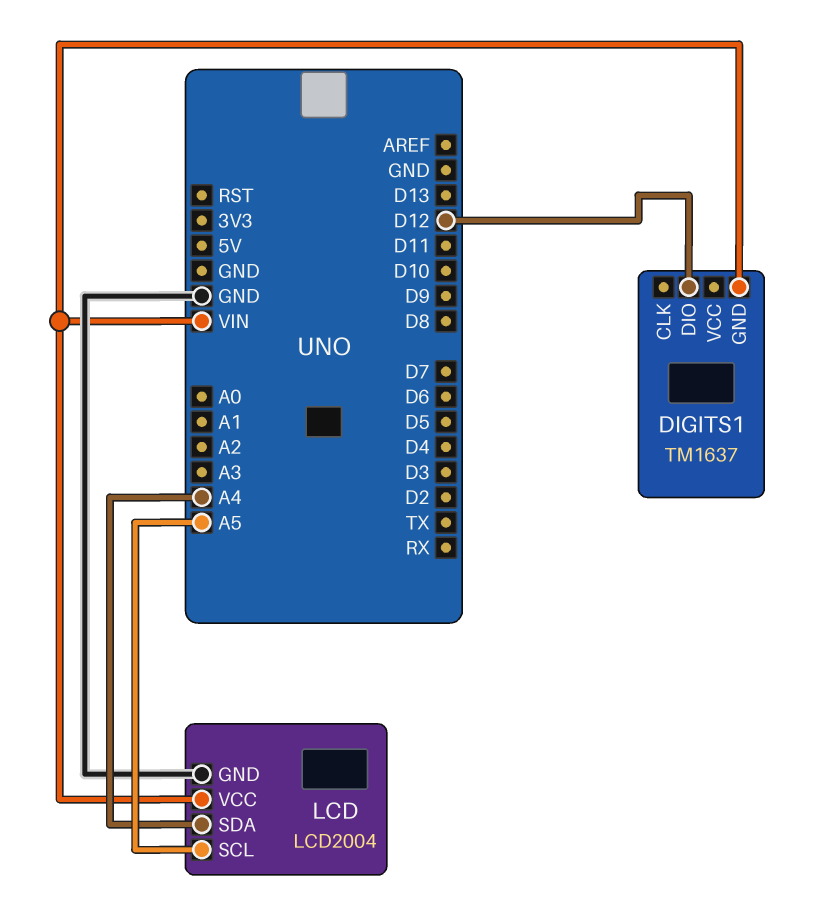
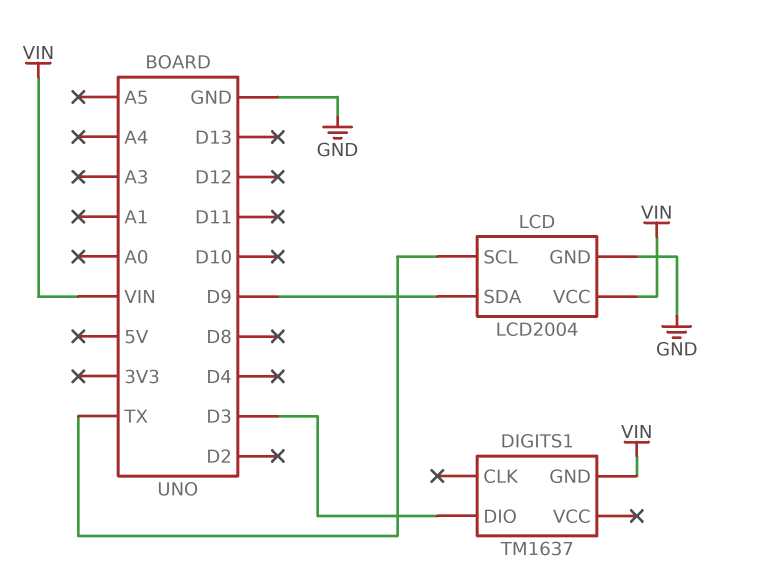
DIGITS1 pin DIO: D12 -> D3
LCD pin SCL: A5 -> TX
LCD pin SDA: A4 -> D9

